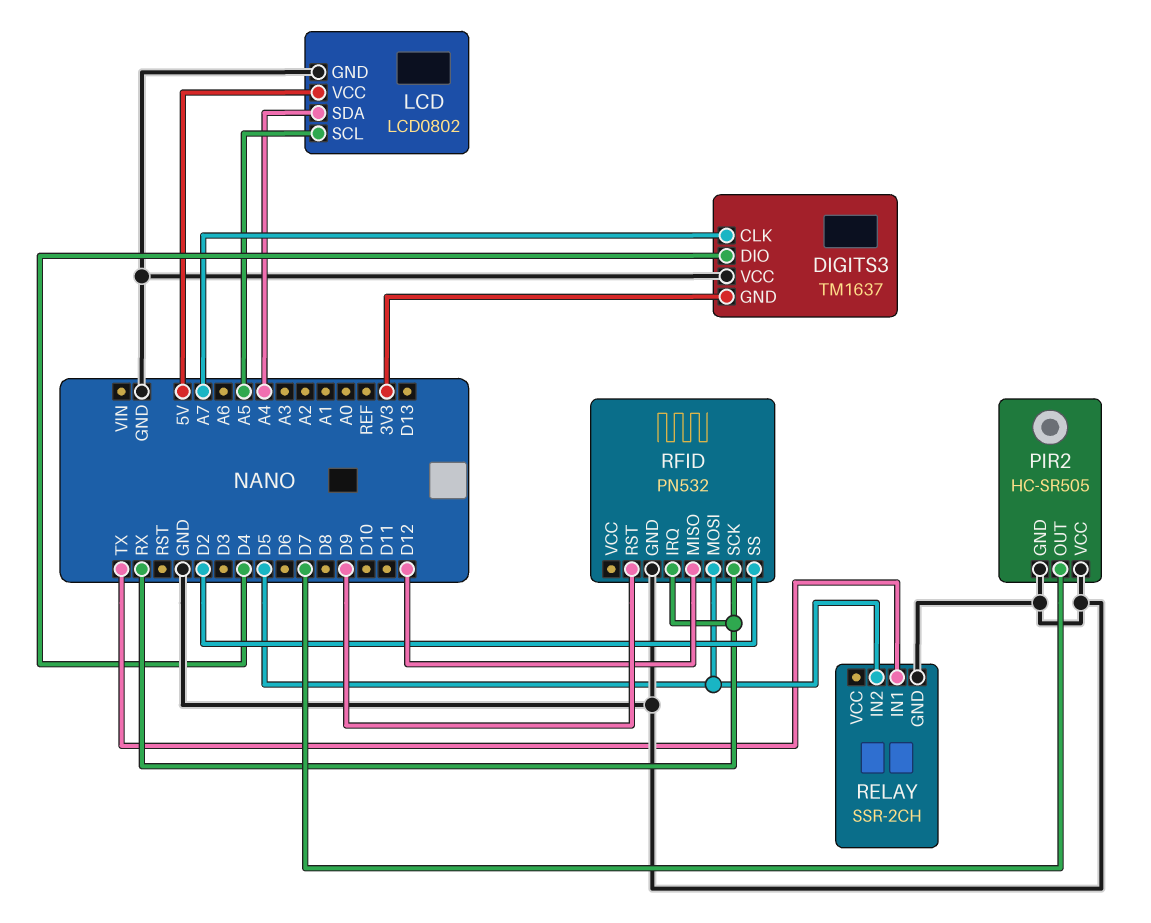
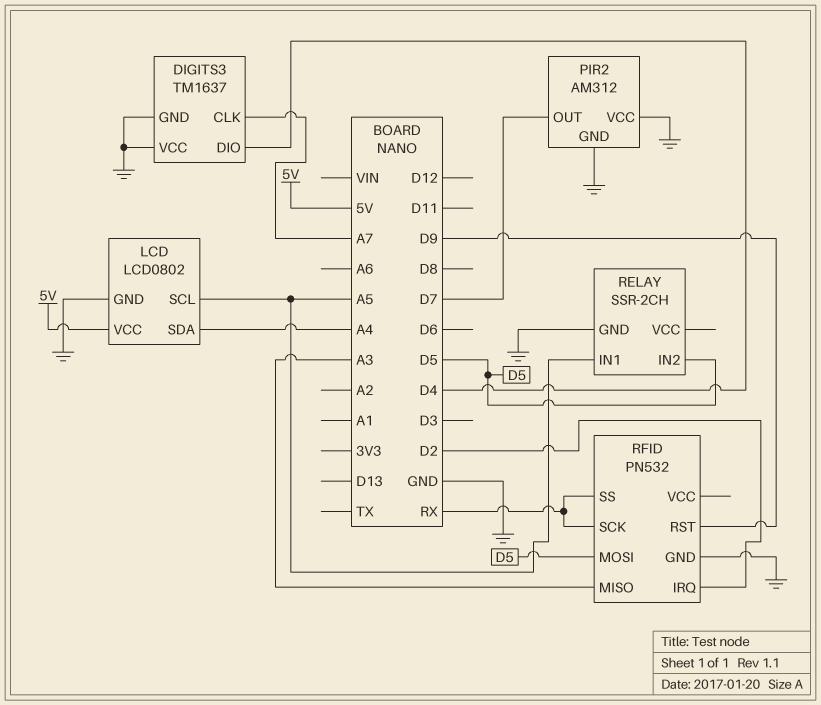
DIGITS3 pin GND: 3V3 -> GND
PIR2: HC-SR505 -> AM312
RELAY pin IN1: TX -> A5
RFID pin IRQ: RX -> D2
RFID pin MISO: D12 -> A3
RFID pin SS: D2 -> RX

